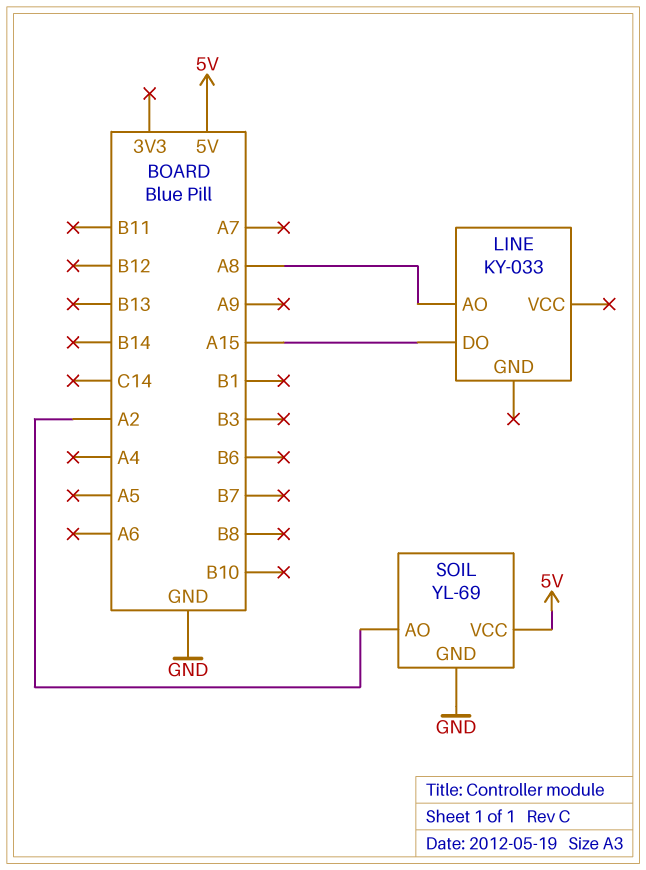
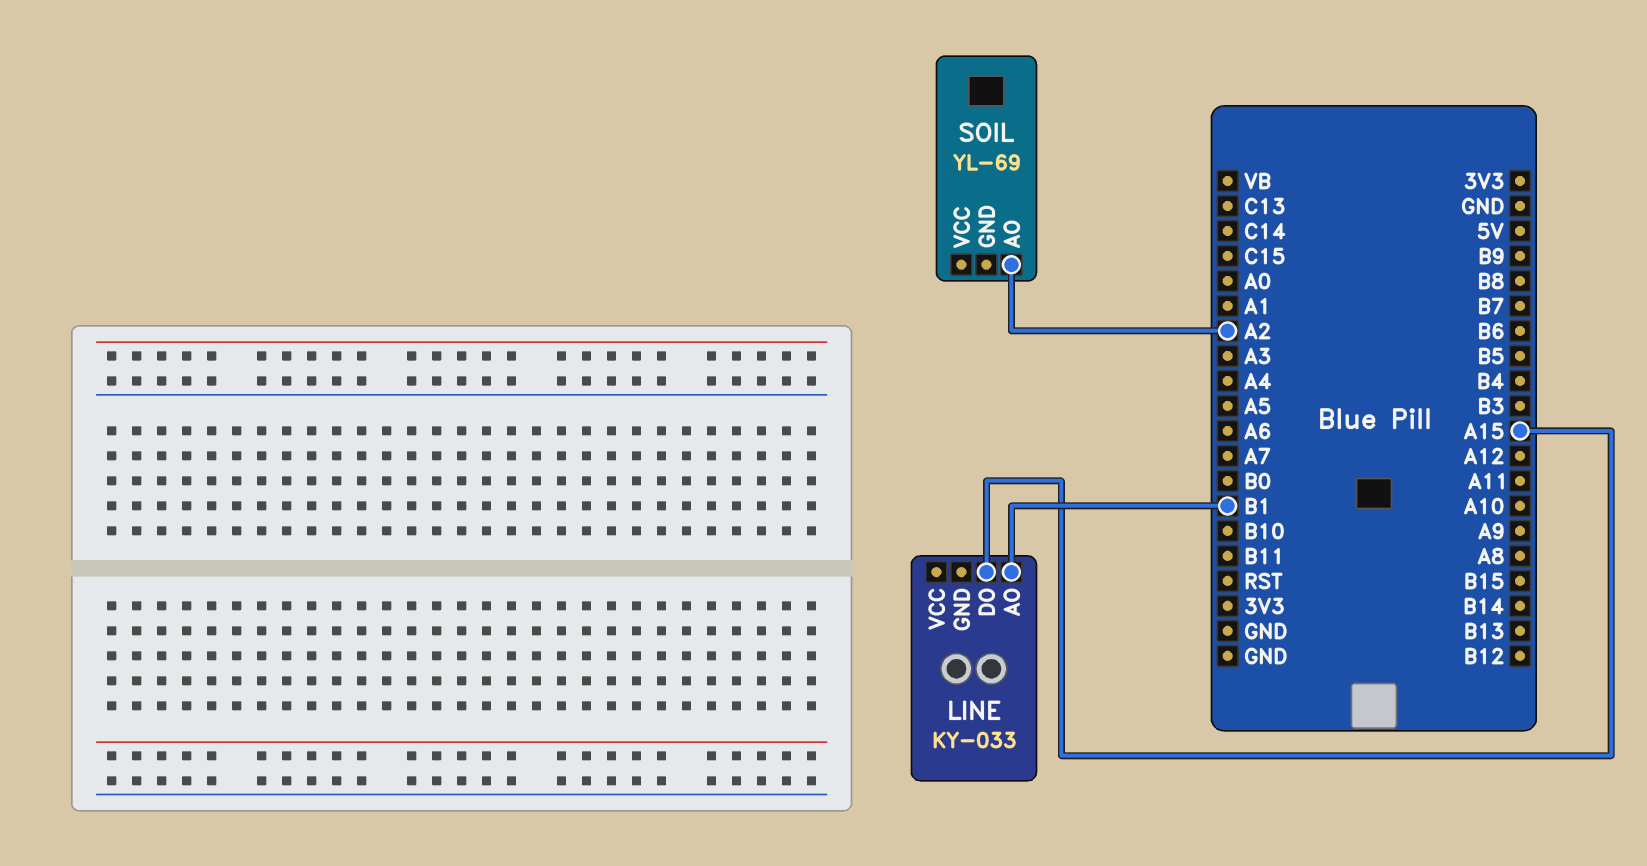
LINE pin AO: A8 -> B1
SOIL pin GND: GND -> none
SOIL pin VCC: 5V -> none

